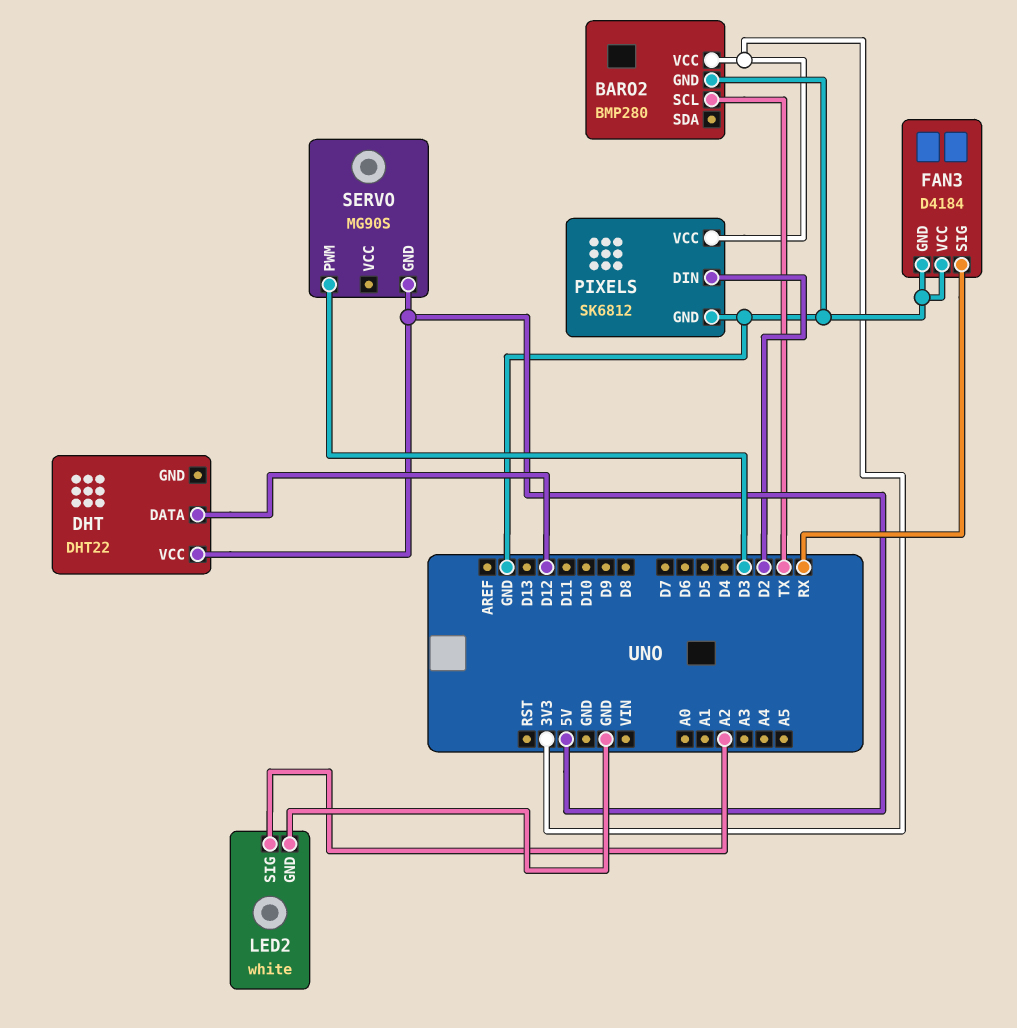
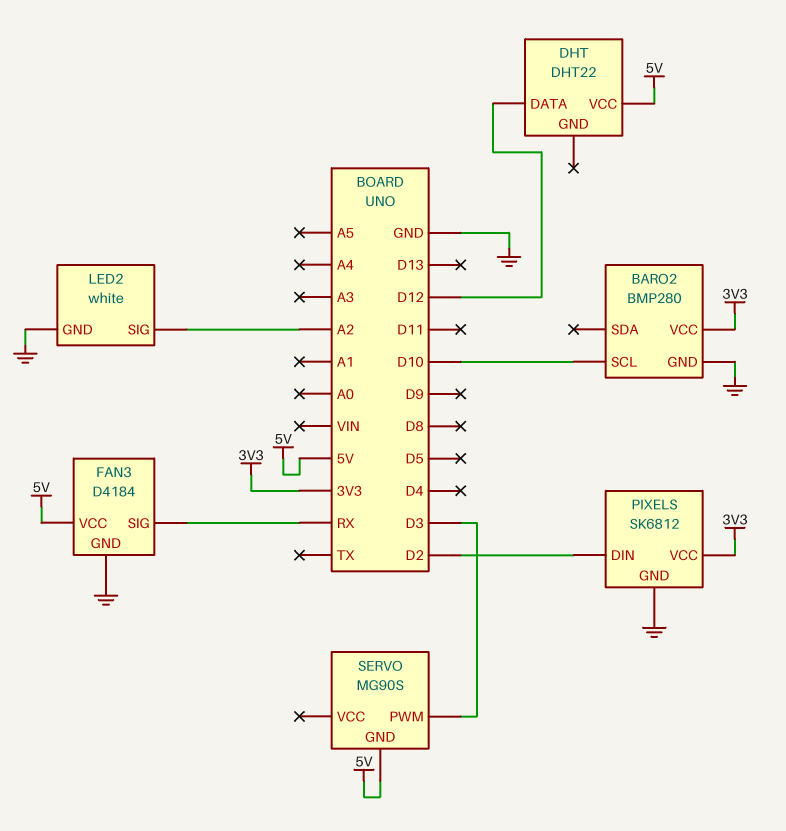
BARO2 pin SCL: TX -> D10
FAN3 pin VCC: GND -> 5V

